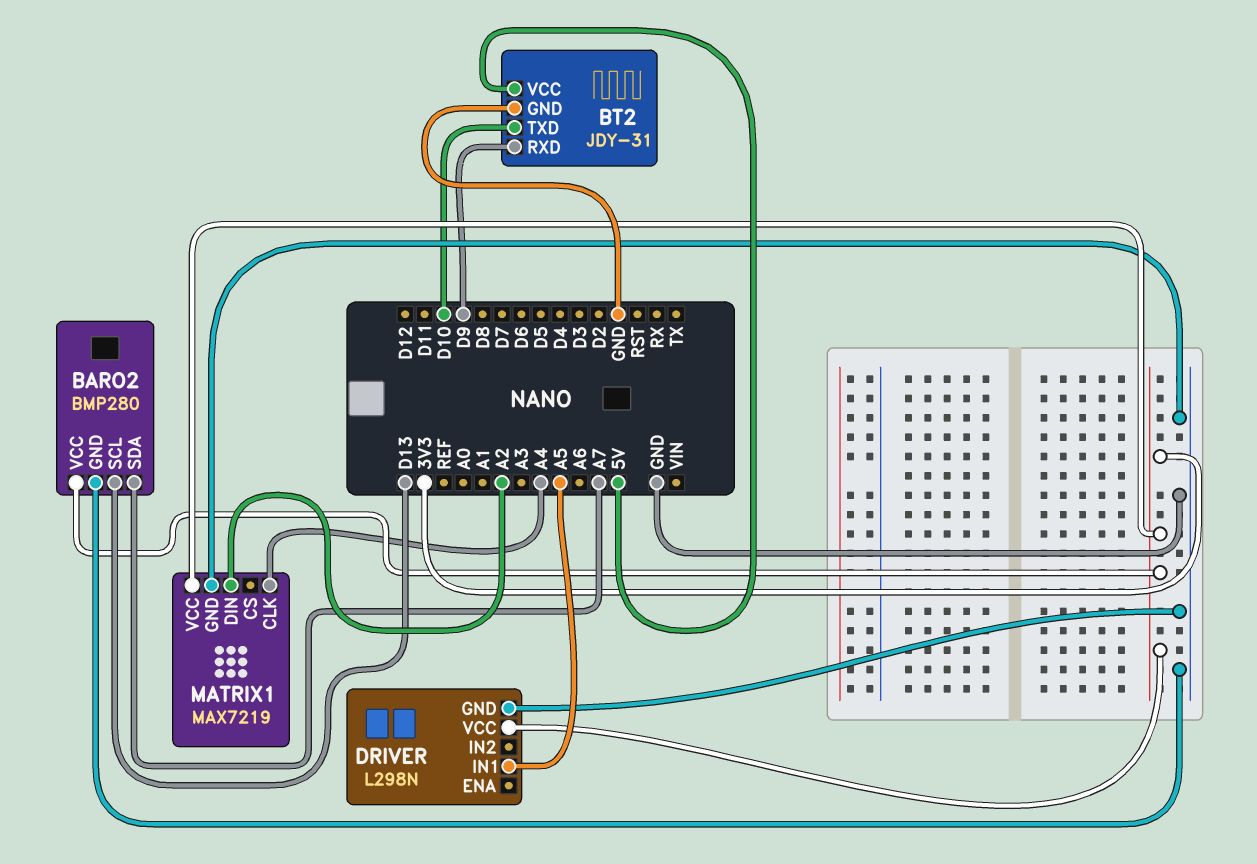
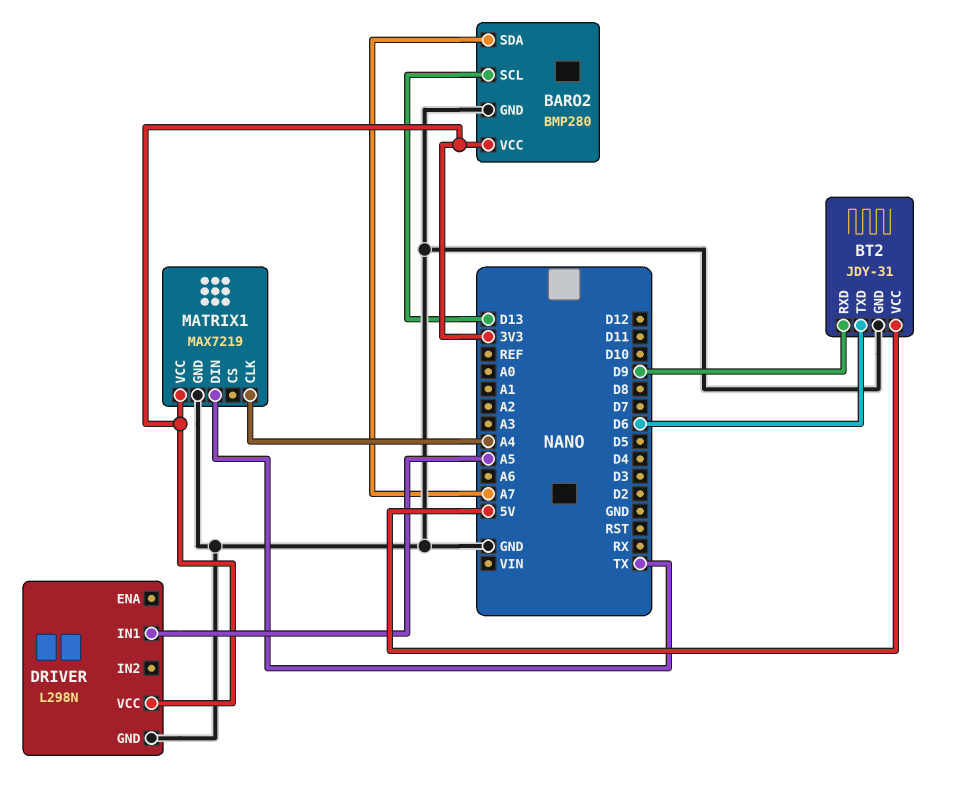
BT2 pin TXD: D10 -> D6
MATRIX1 pin DIN: A2 -> TX

